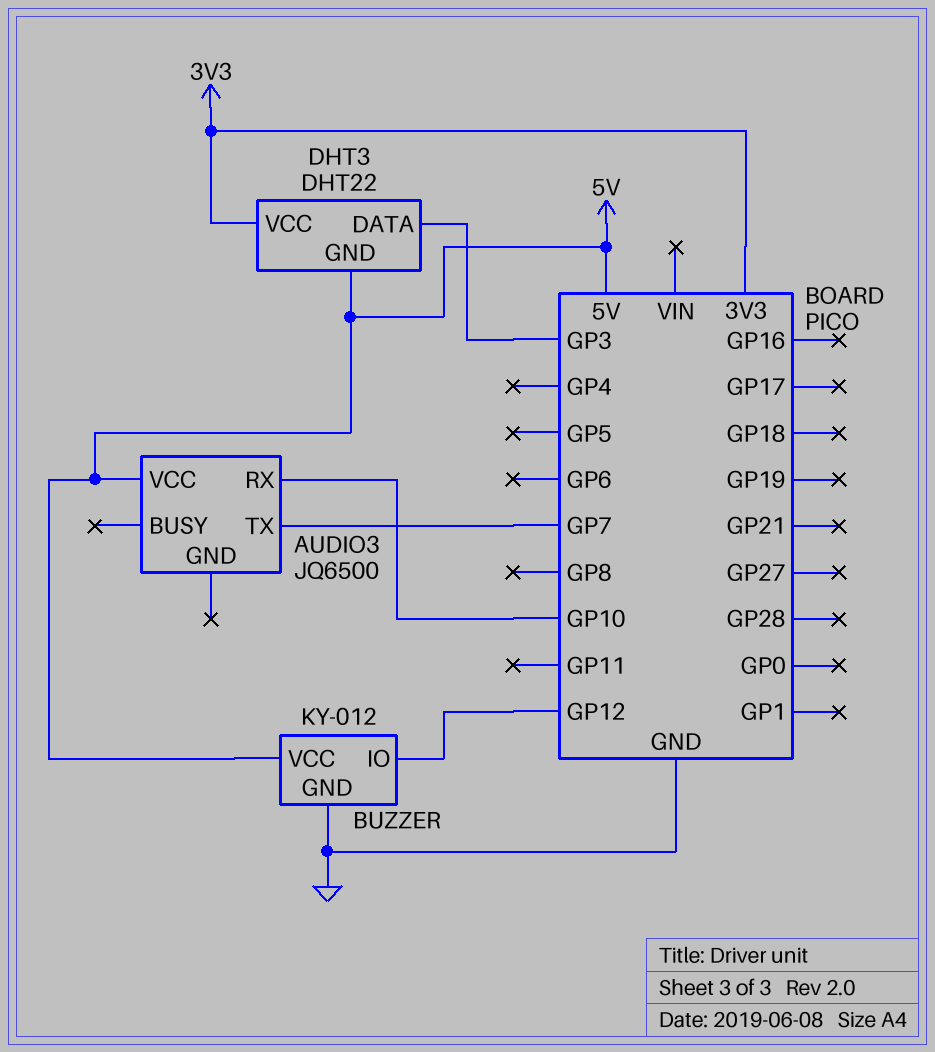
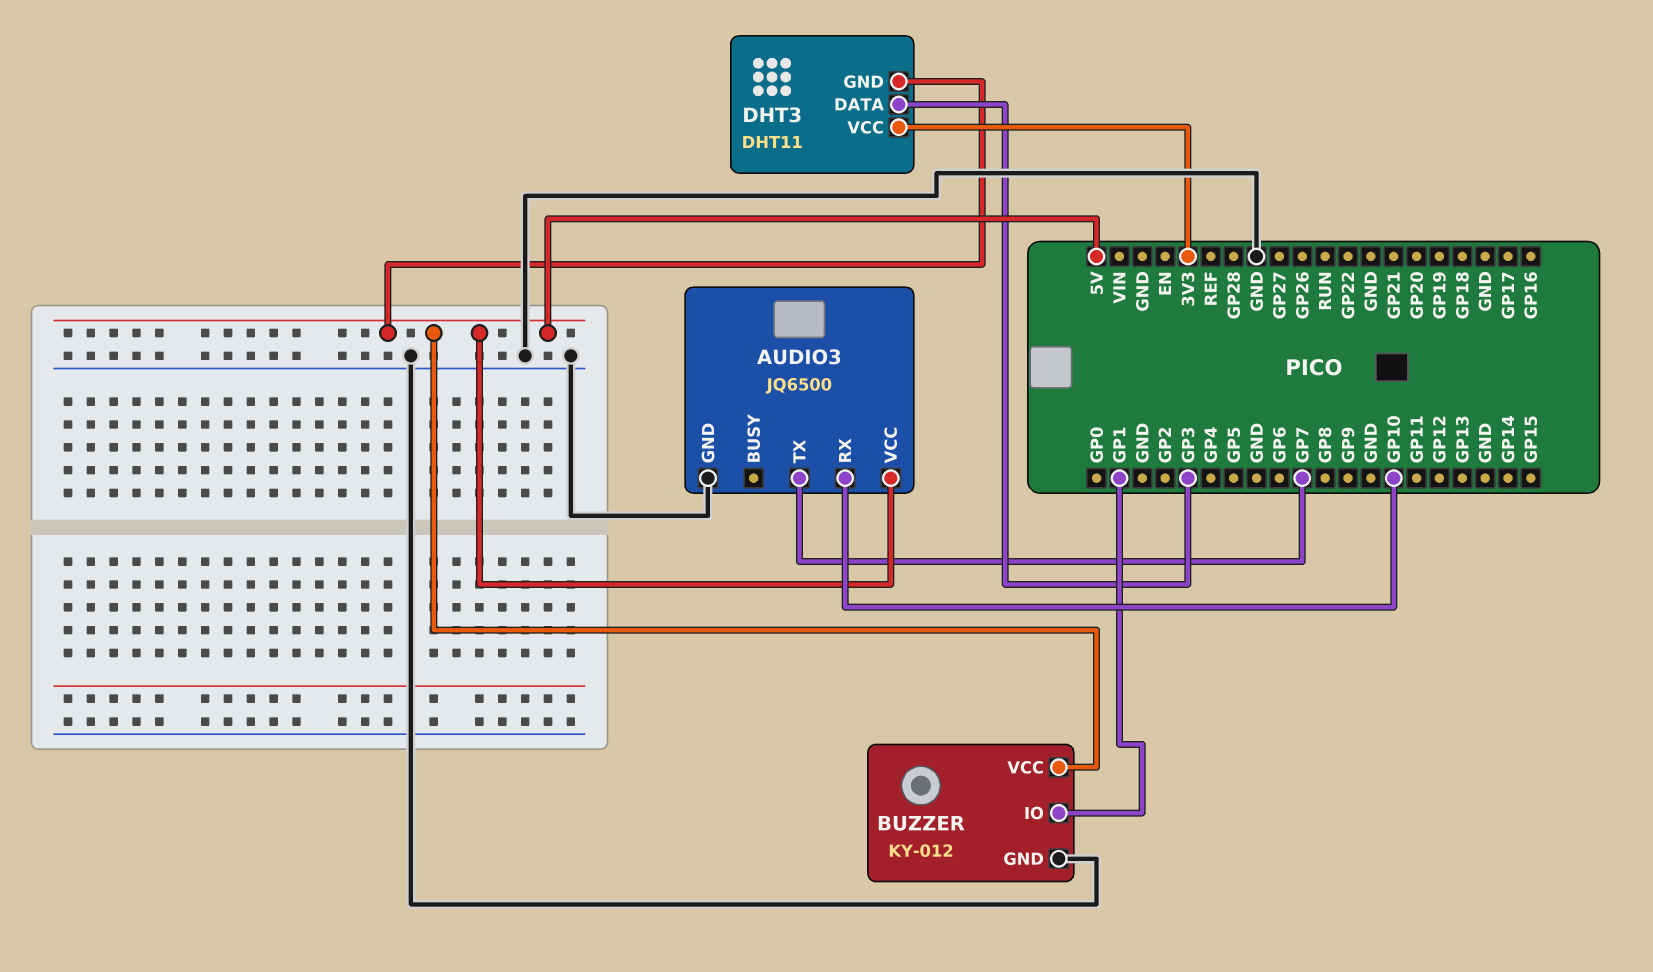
AUDIO3 pin GND: none -> GND
BUZZER pin IO: GP12 -> GP1
DHT3: DHT22 -> DHT11

